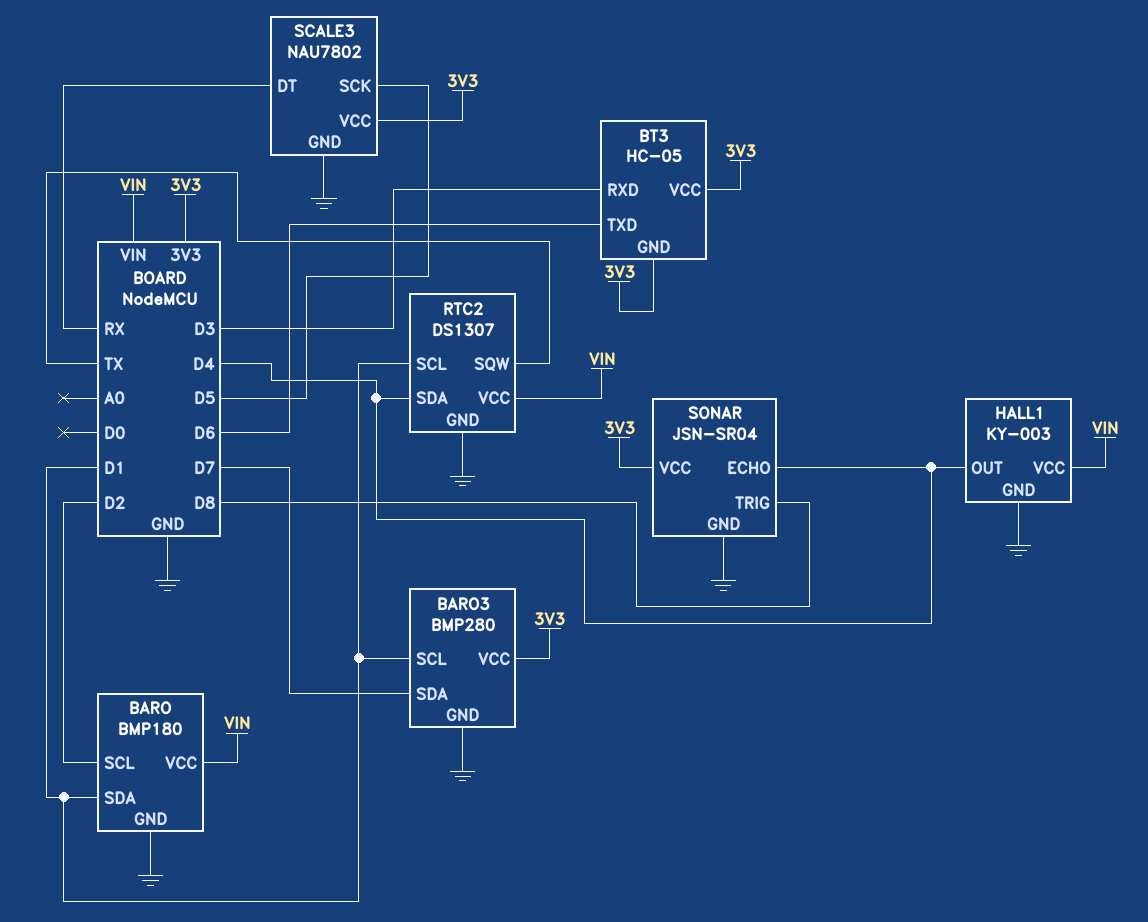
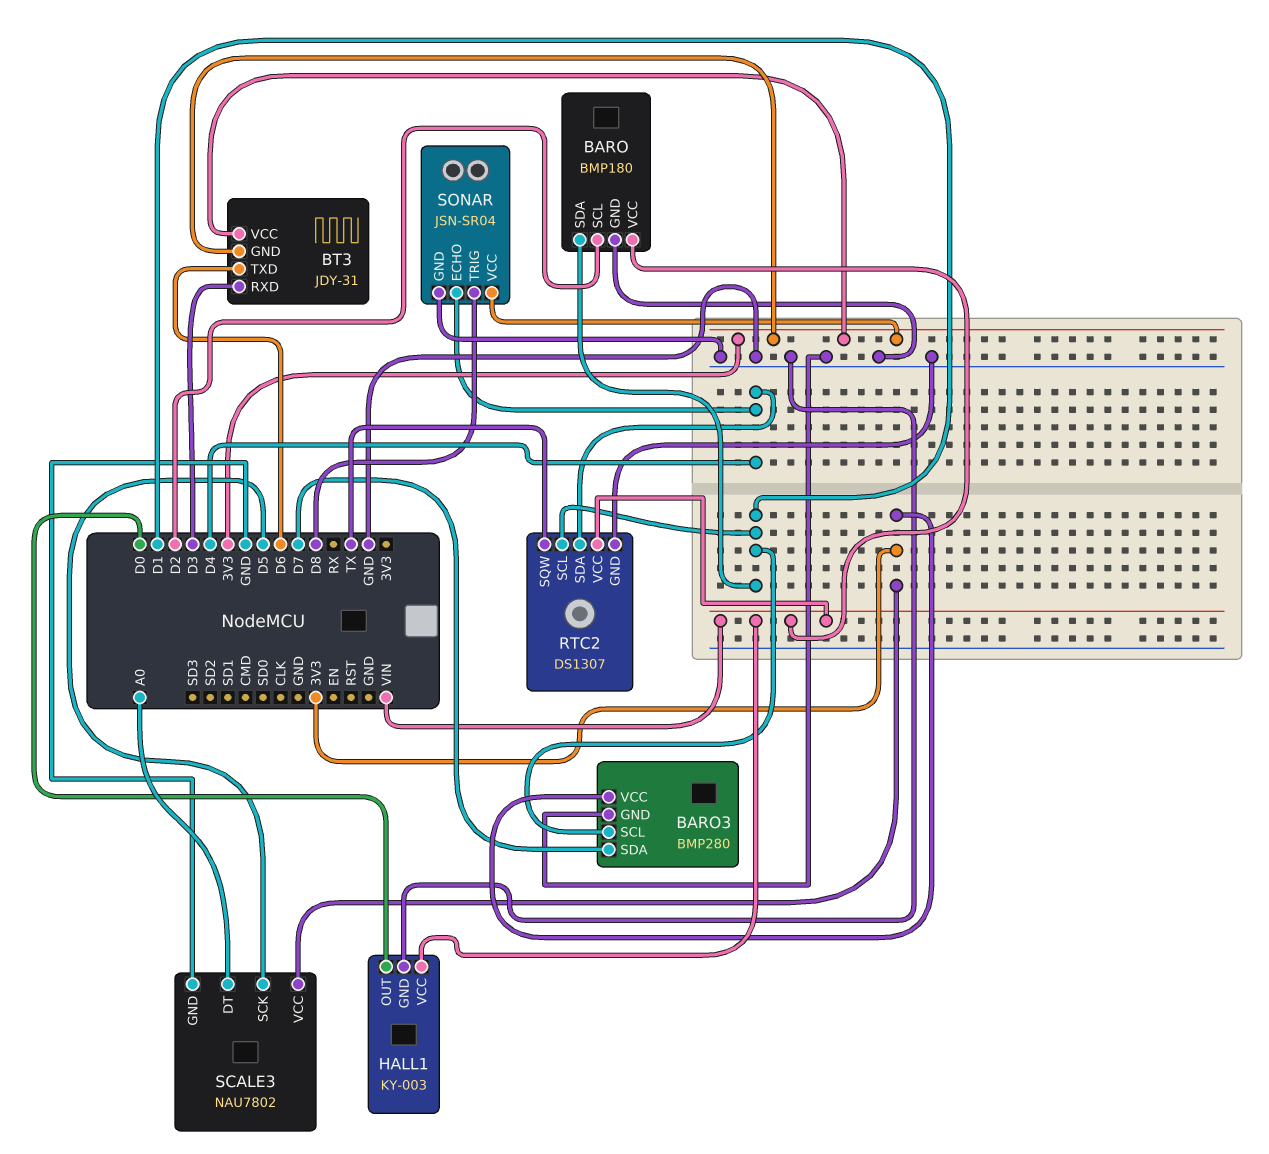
BT3: HC-05 -> JDY-31
HALL1 pin OUT: D4 -> D0
SCALE3 pin DT: RX -> A0

